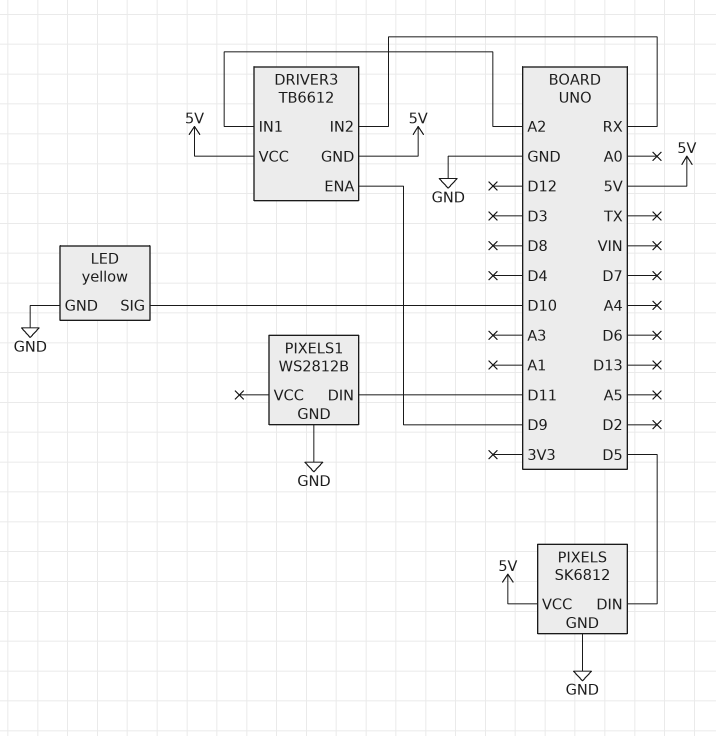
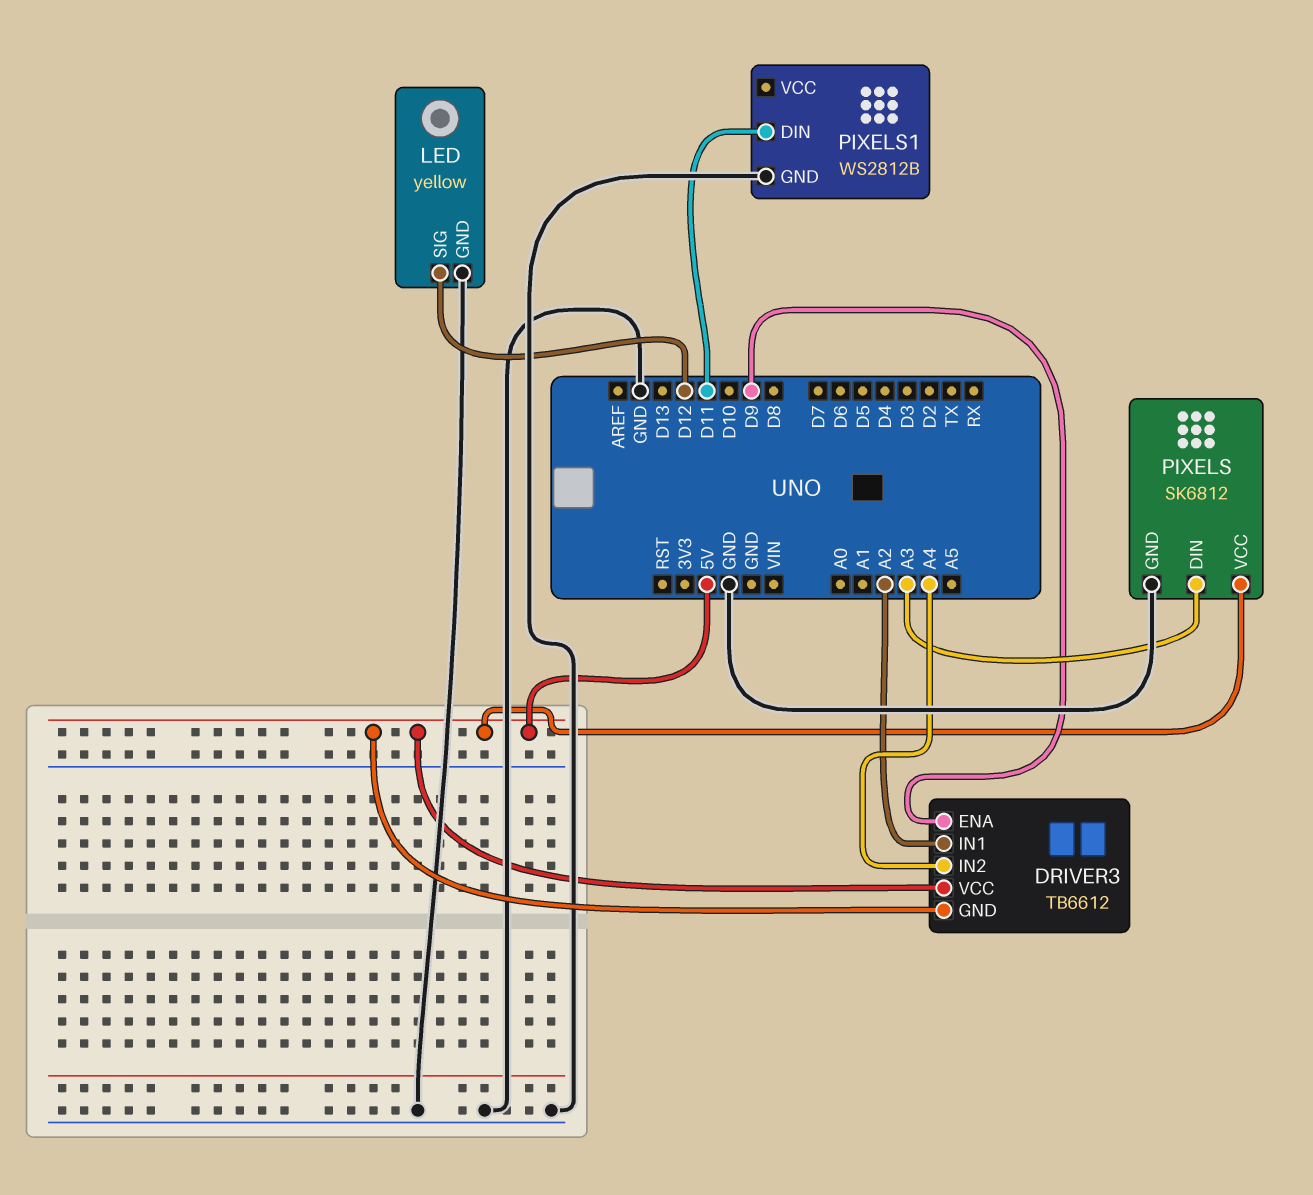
DRIVER3 pin IN2: RX -> A4
LED pin SIG: D10 -> D12
PIXELS pin DIN: D5 -> A3

